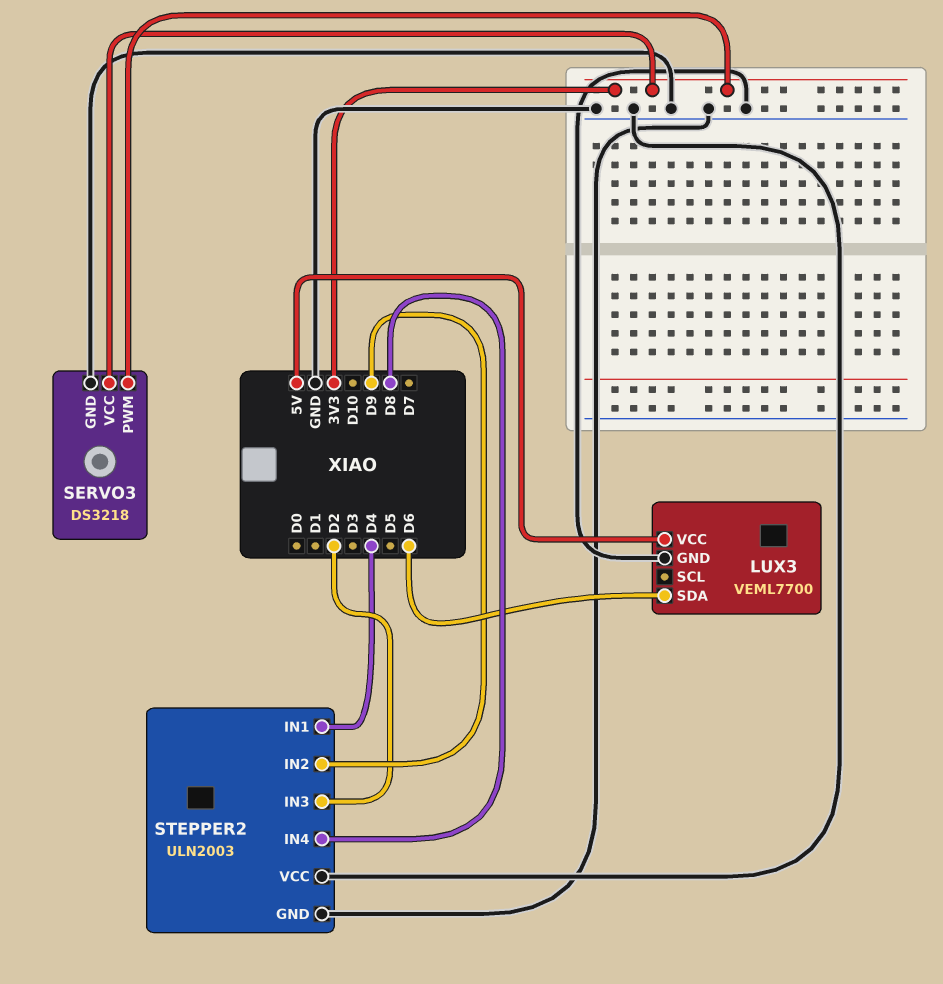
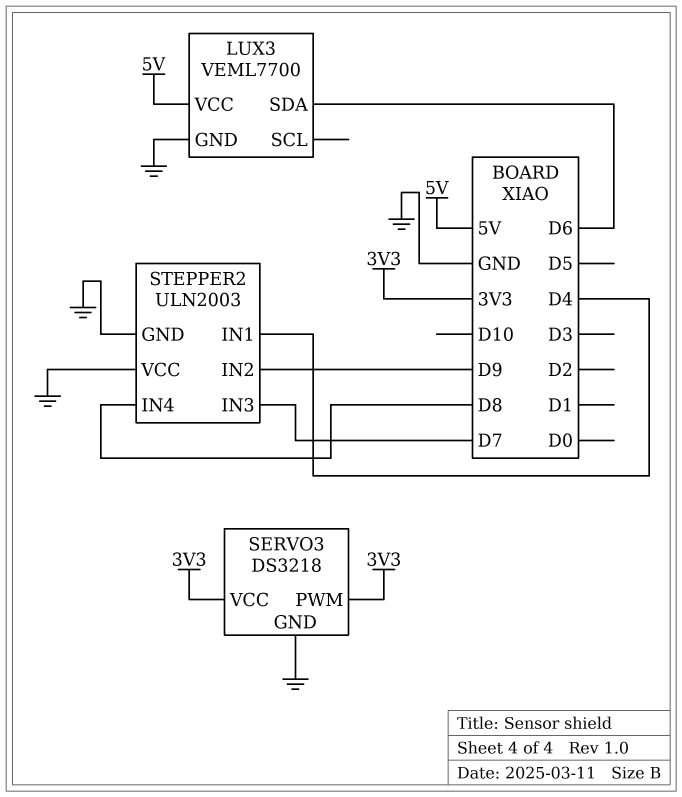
STEPPER2 pin IN3: D2 -> D7

